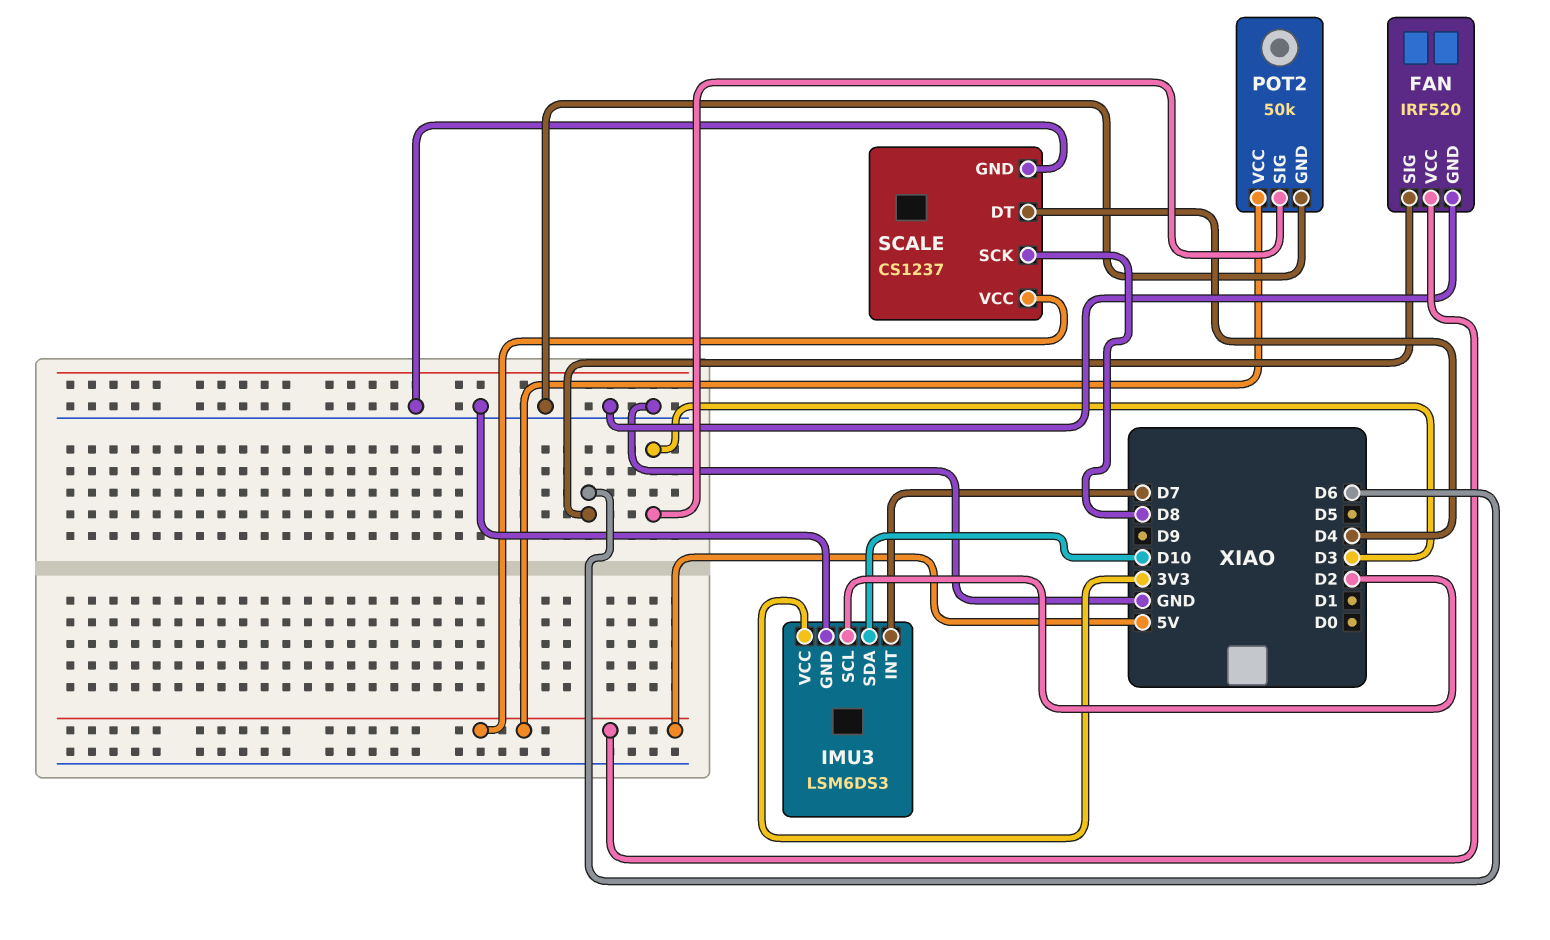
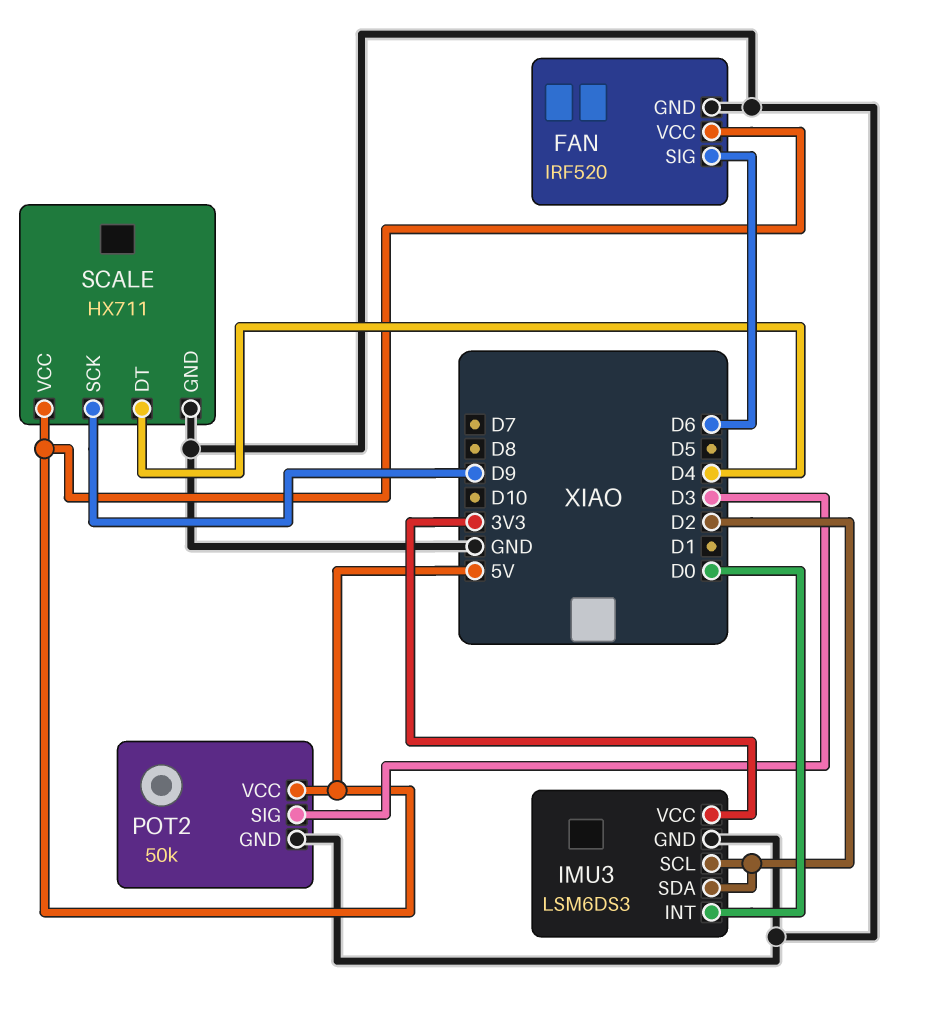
IMU3 pin INT: D7 -> D0
IMU3 pin SDA: D10 -> D2
SCALE: CS1237 -> HX711
SCALE pin SCK: D8 -> D9

